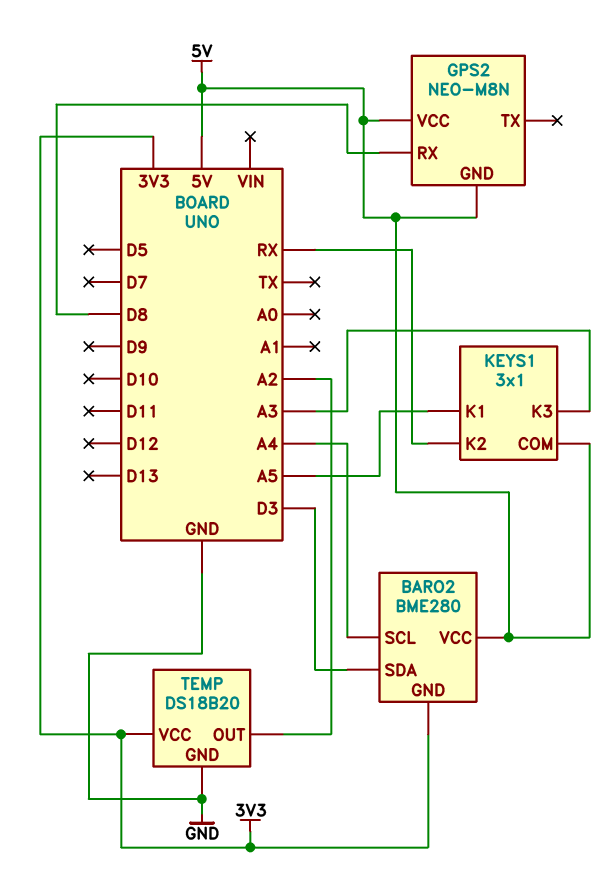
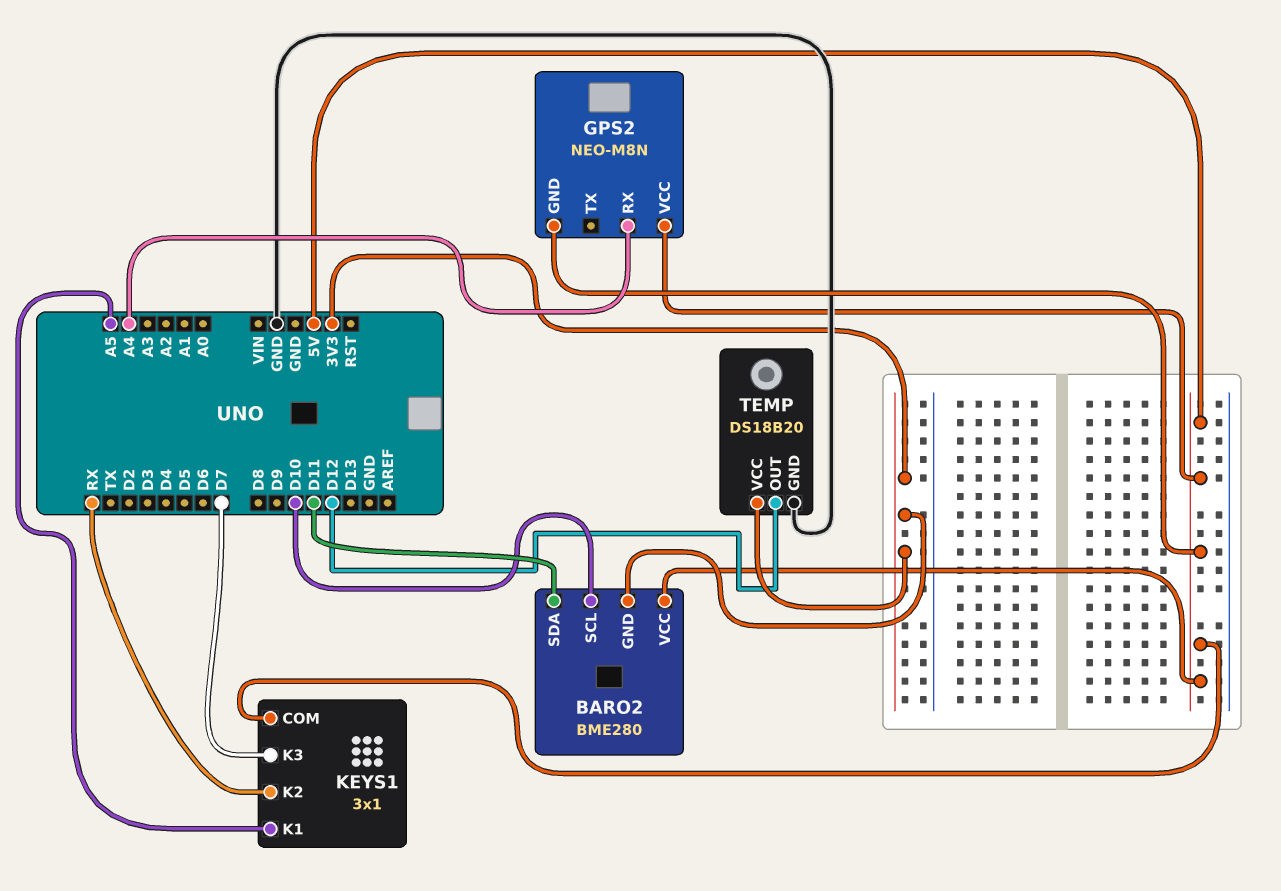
BARO2 pin SCL: A4 -> D10
BARO2 pin SDA: D3 -> D11
GPS2 pin RX: D8 -> A4
KEYS1 pin K3: A3 -> D7
TEMP pin OUT: A2 -> D12

